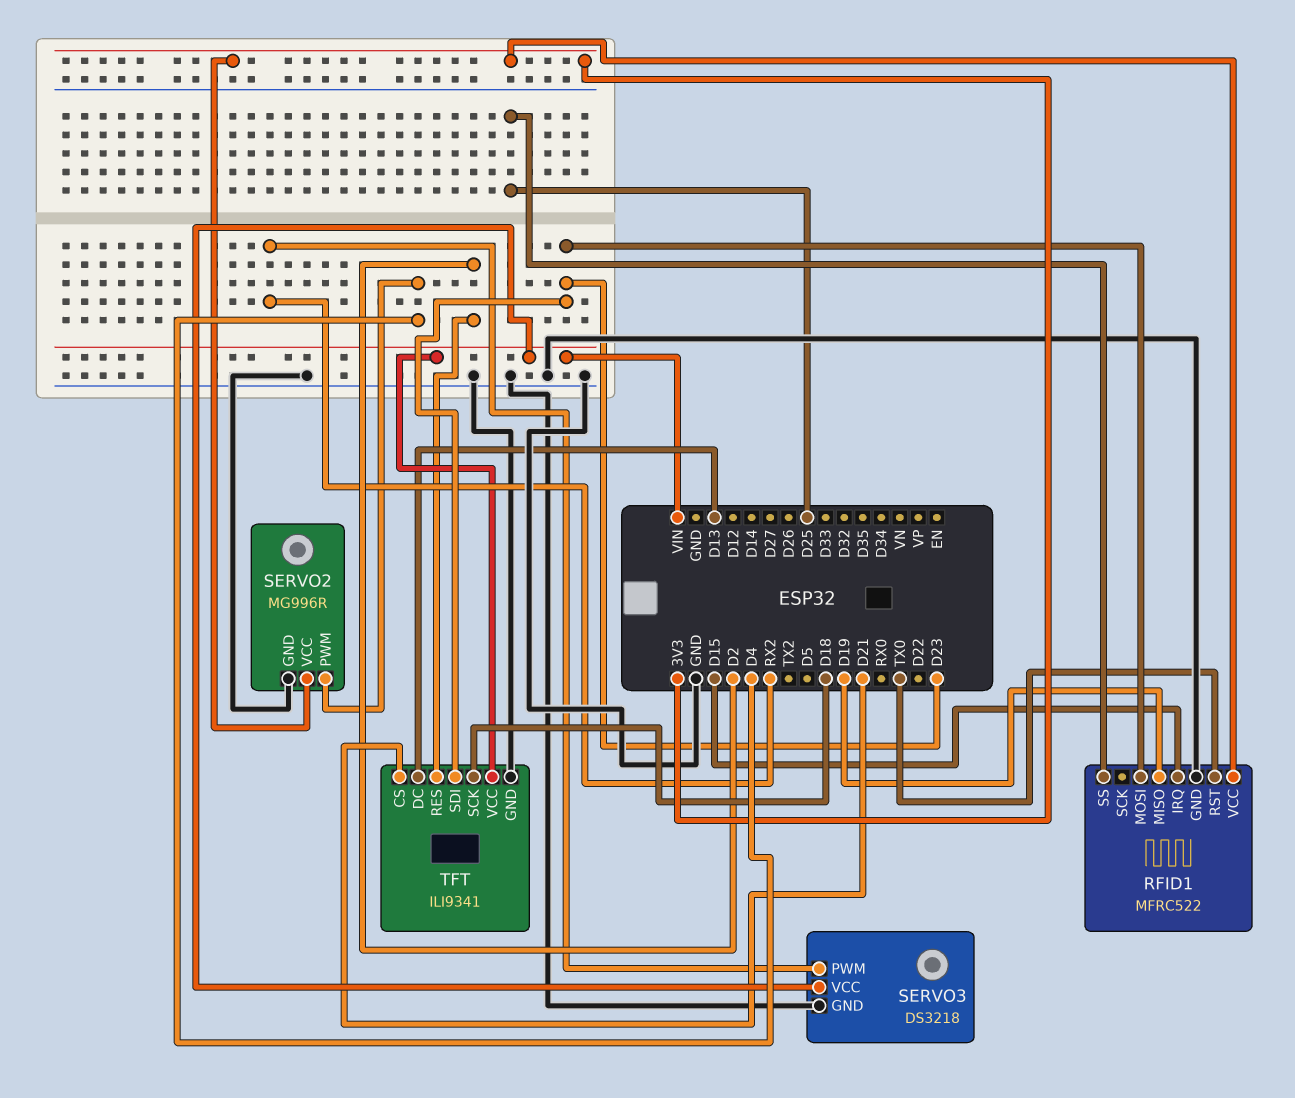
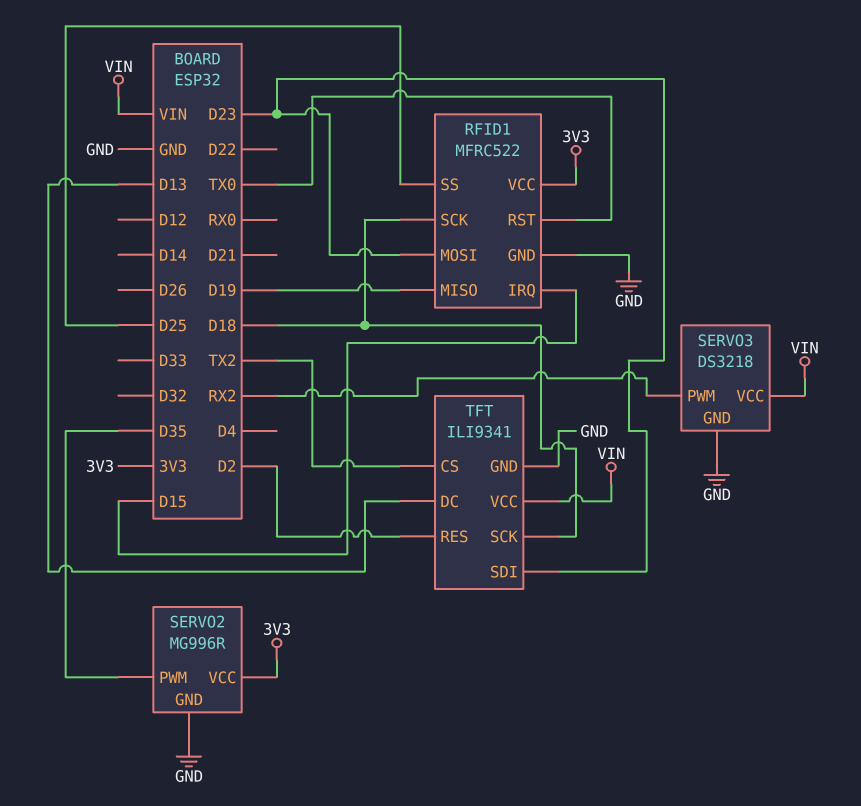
RFID1 pin SCK: none -> D18
SERVO2 pin PWM: D4 -> D35
TFT pin CS: D21 -> TX2

